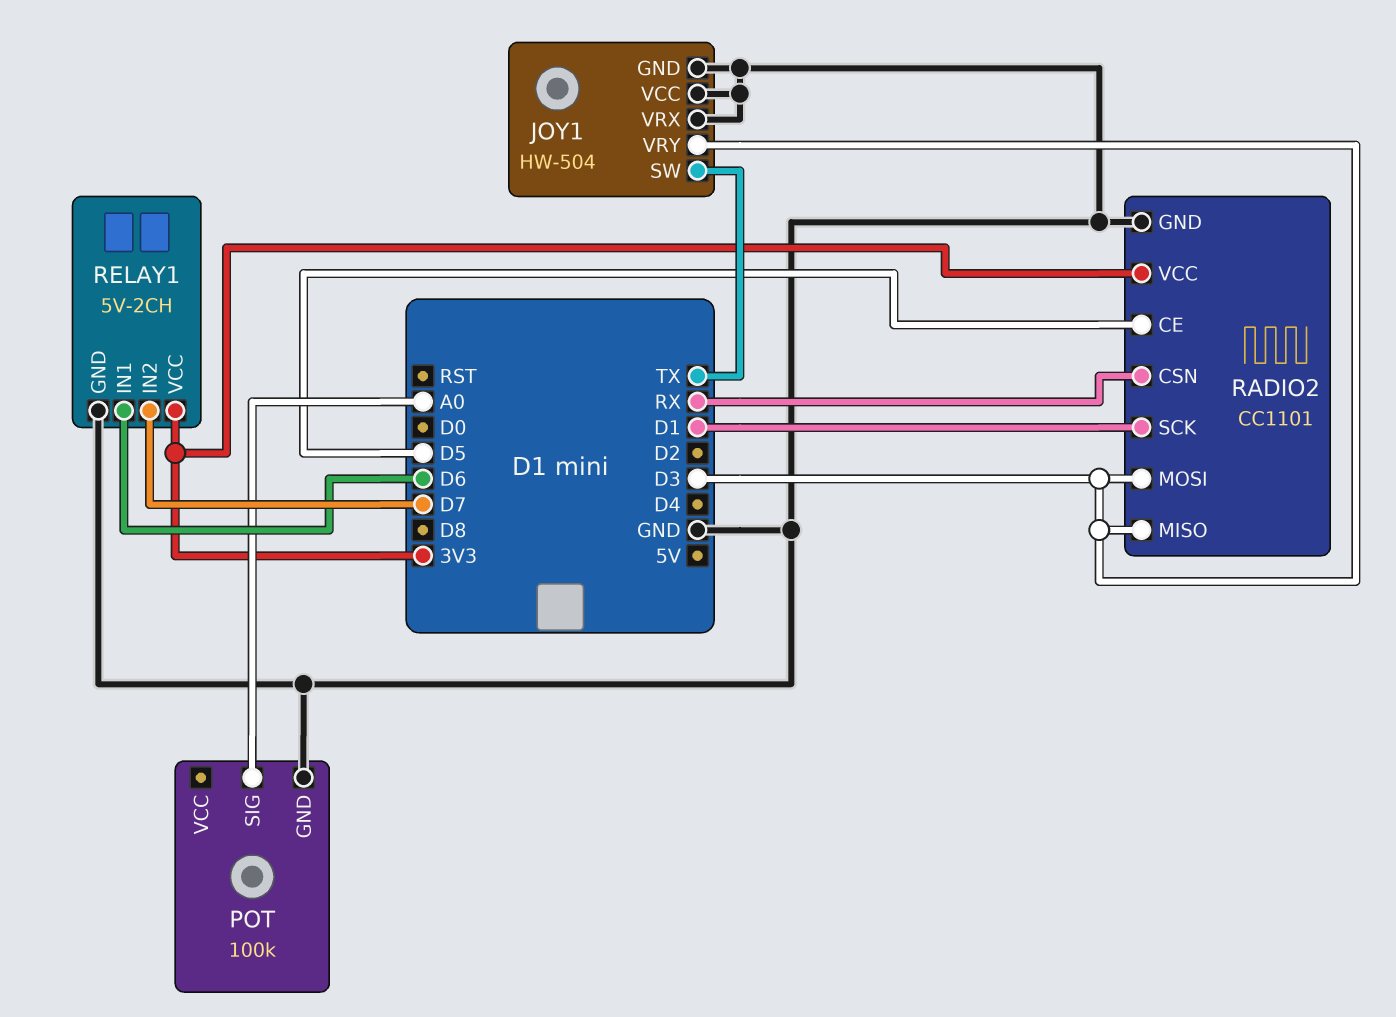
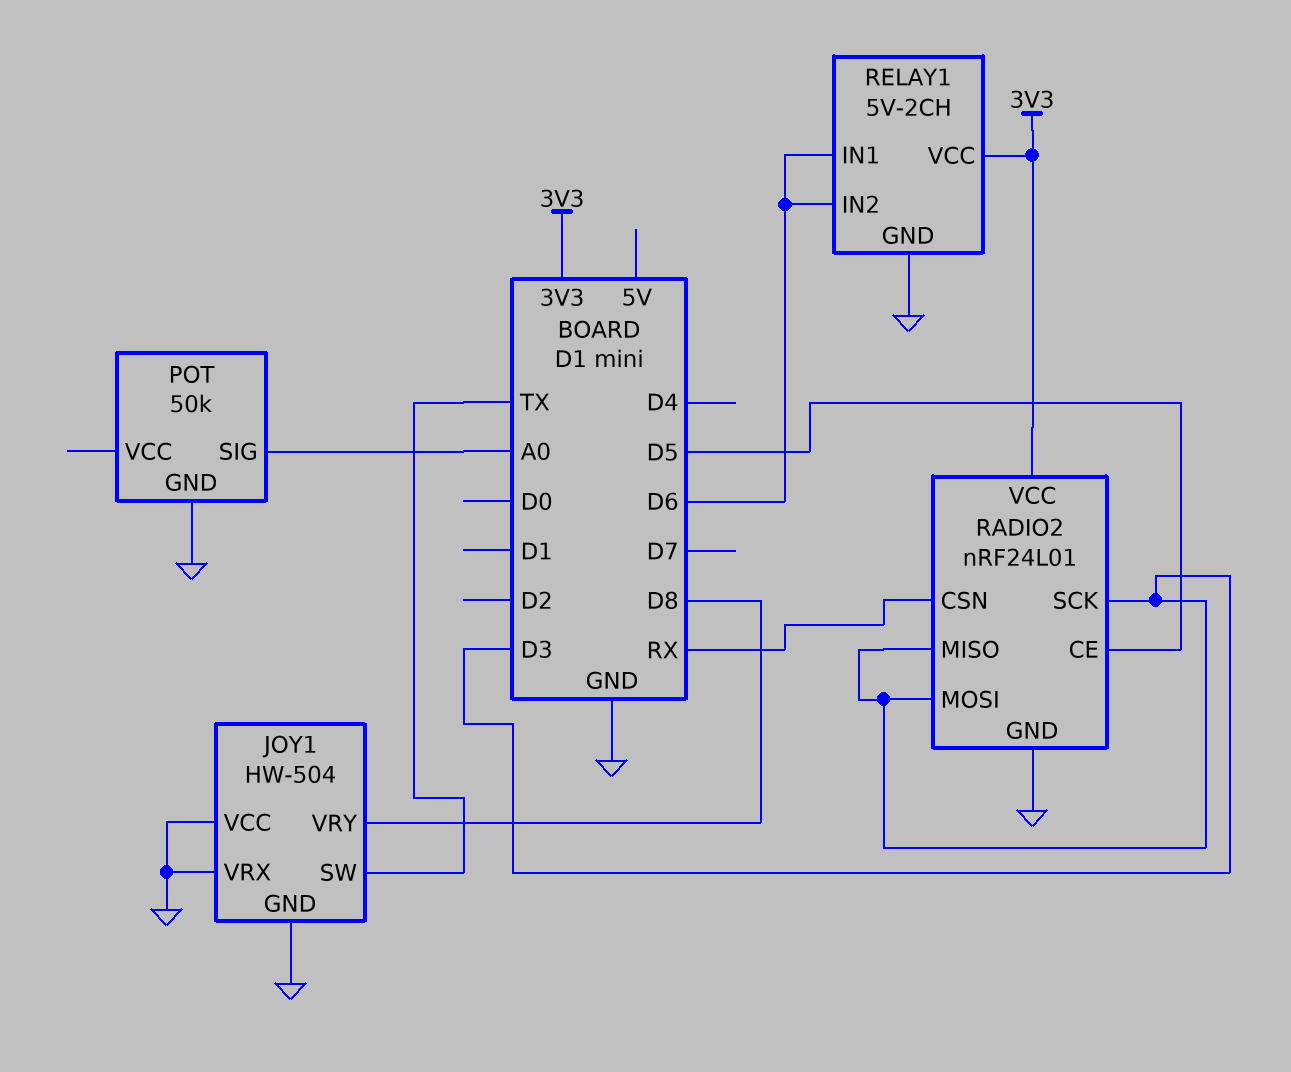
JOY1 pin VRY: D3 -> D8
POT: 100k -> 50k
RADIO2: CC1101 -> nRF24L01
RADIO2 pin SCK: D1 -> D3
RELAY1 pin IN2: D7 -> D6

